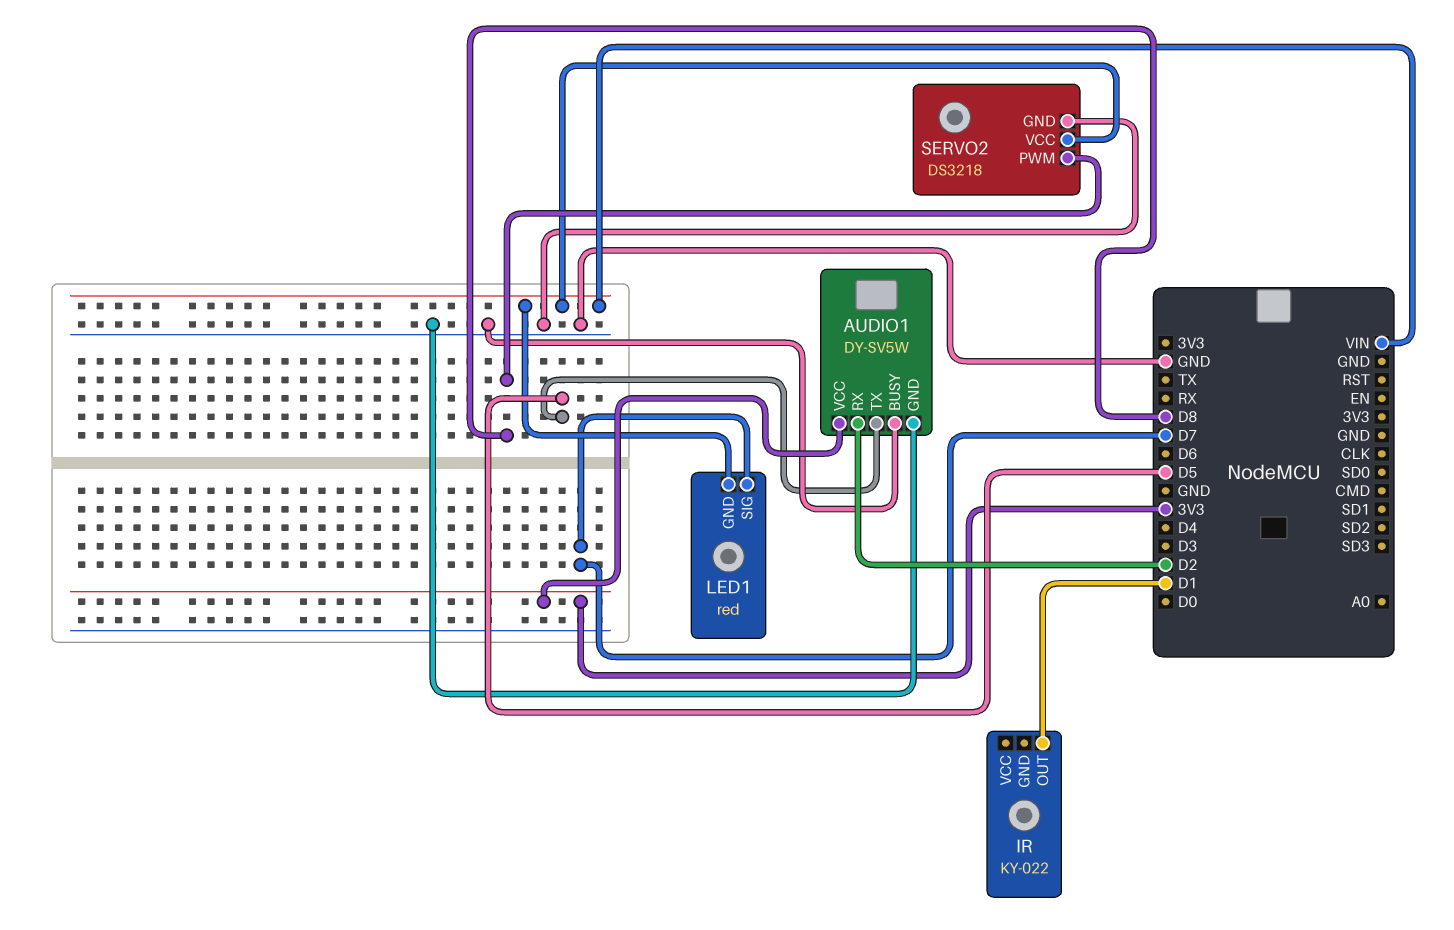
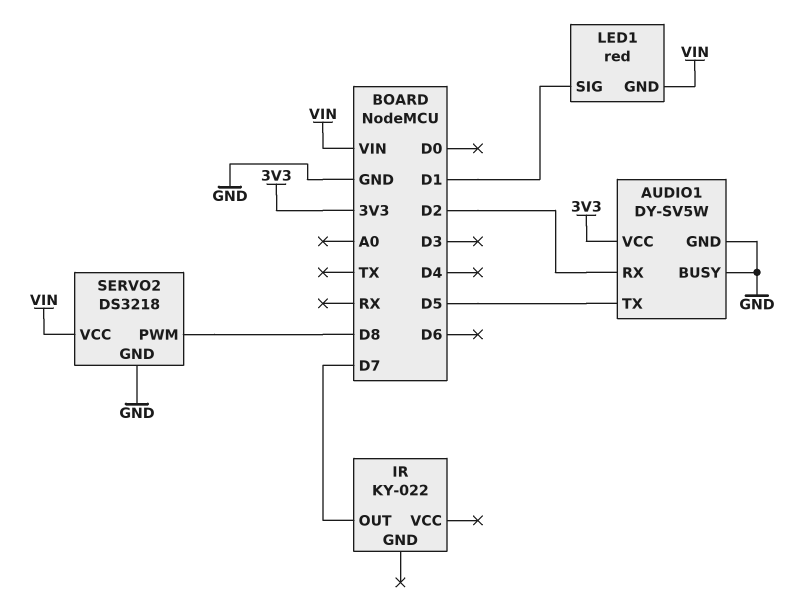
IR pin OUT: D1 -> D7
LED1 pin SIG: D7 -> D1

